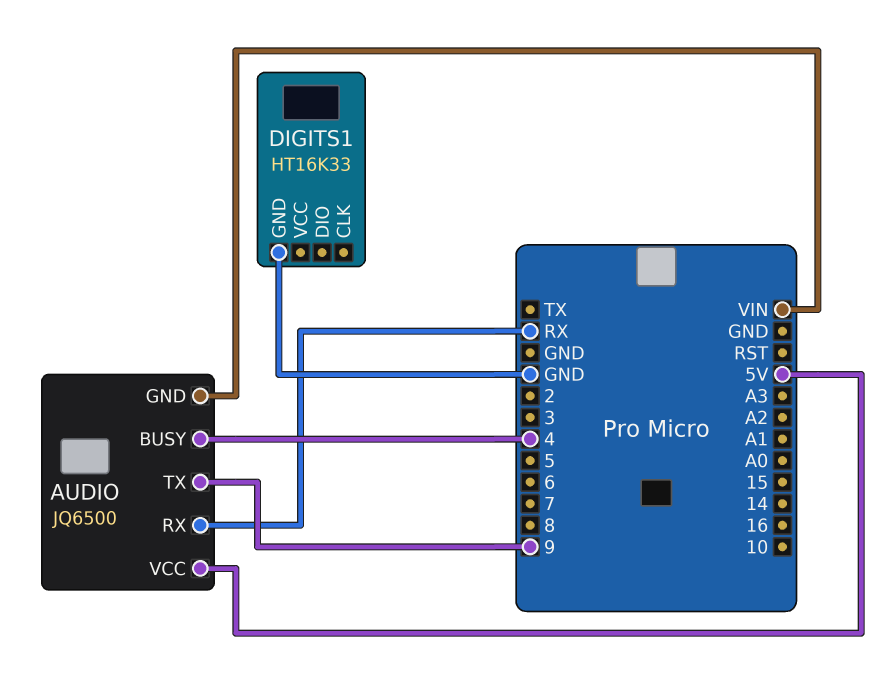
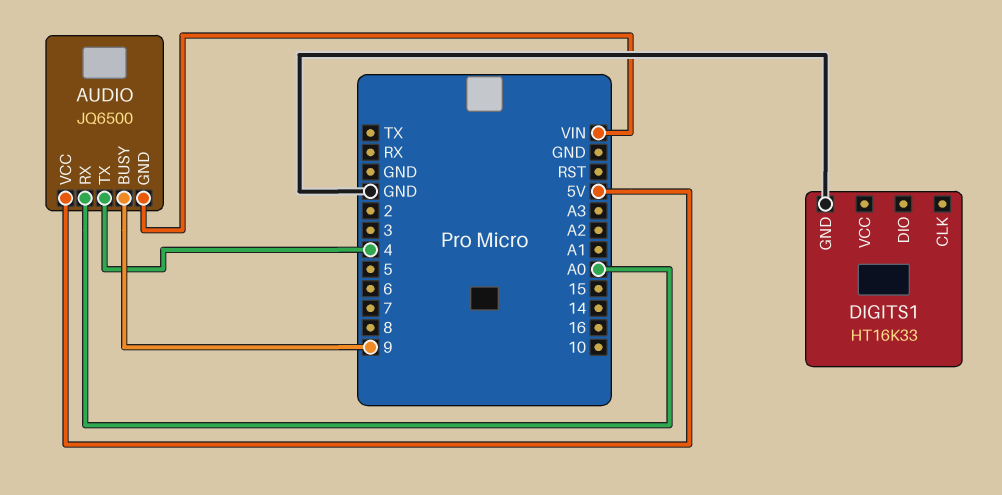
AUDIO pin BUSY: 4 -> 9
AUDIO pin RX: RX -> A0
AUDIO pin TX: 9 -> 4

